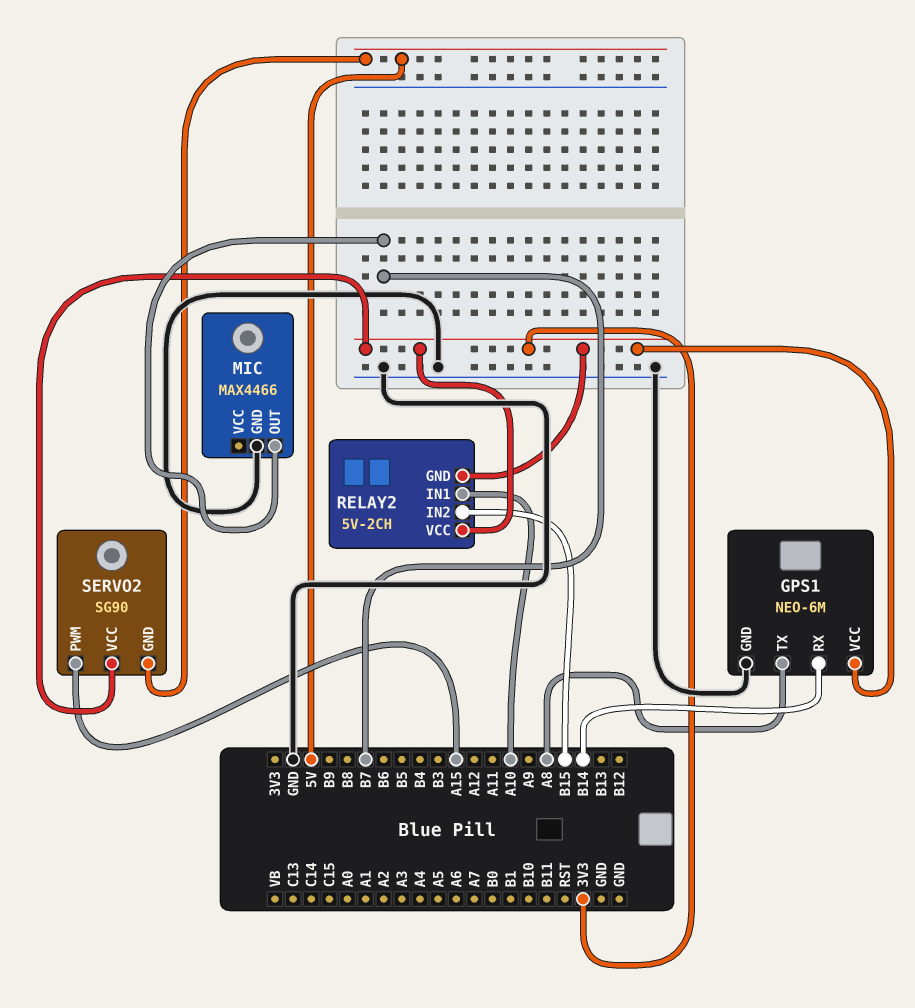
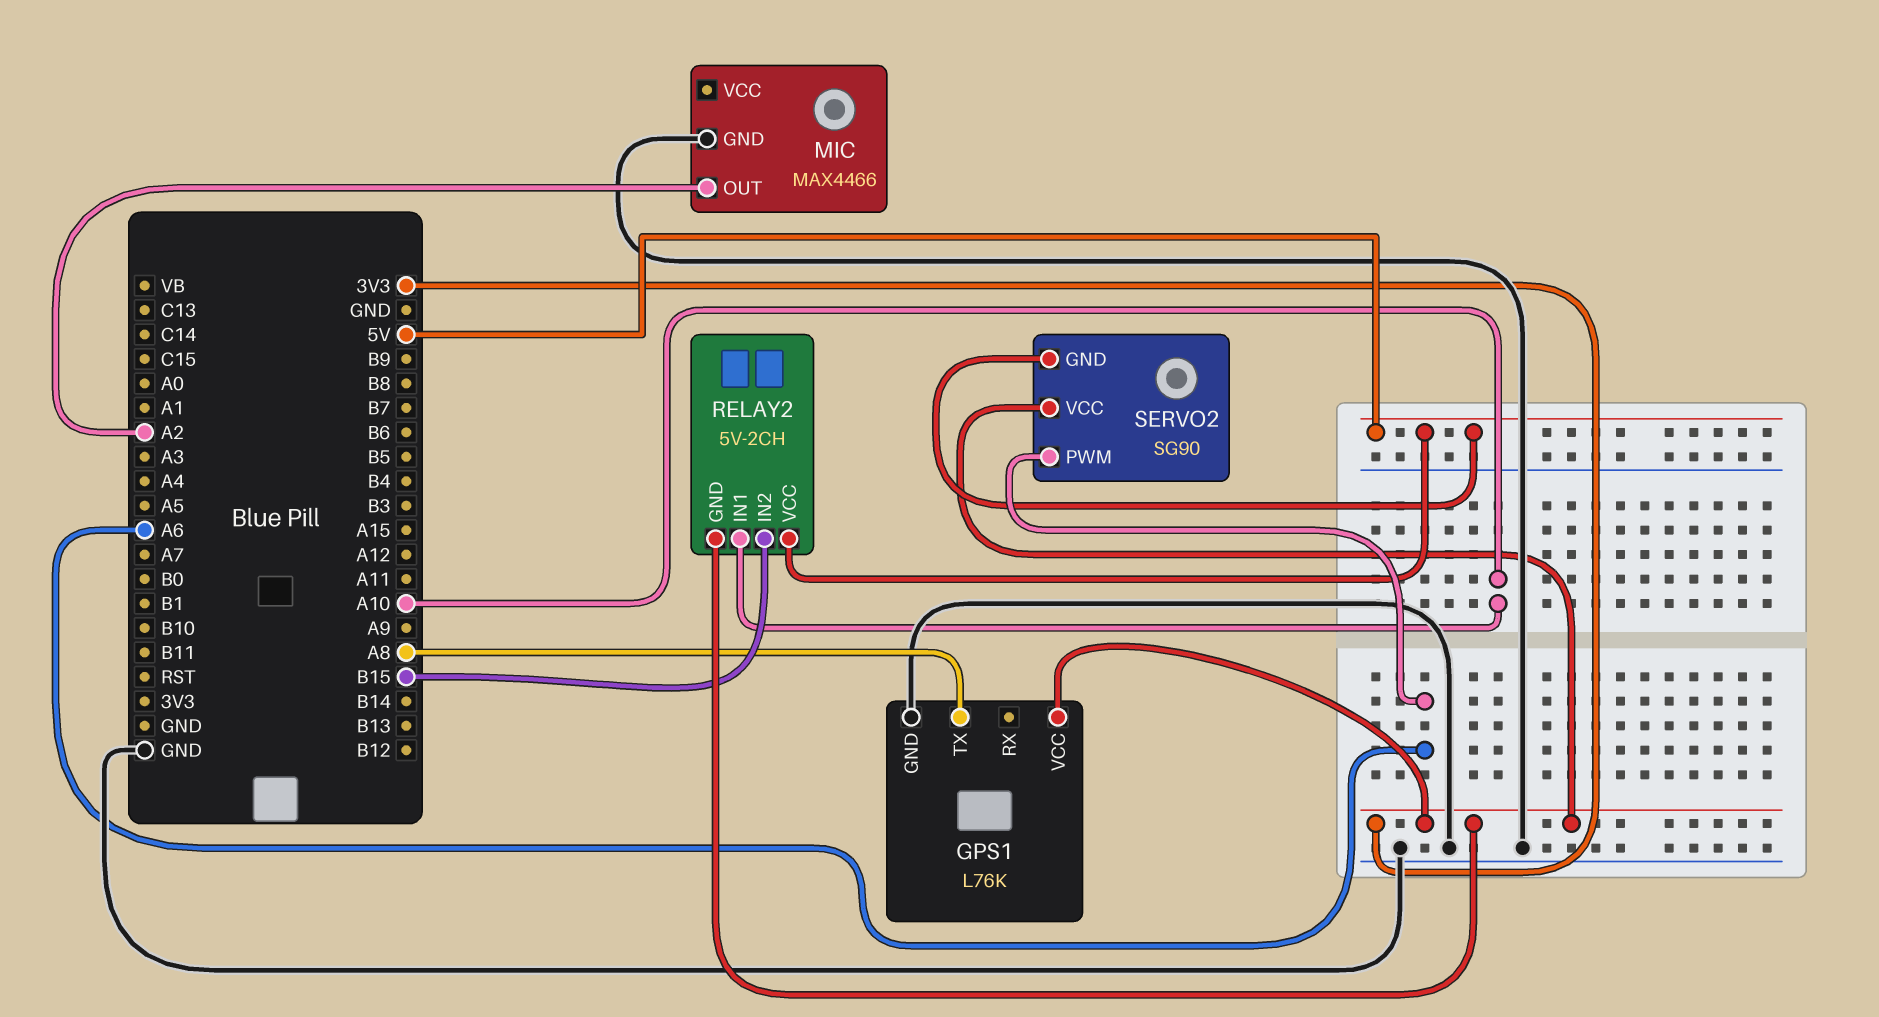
GPS1: NEO-6M -> L76K
GPS1 pin RX: B14 -> none
MIC pin OUT: B7 -> A2
RELAY2 pin VCC: 3V3 -> 5V
SERVO2 pin PWM: A15 -> A6

